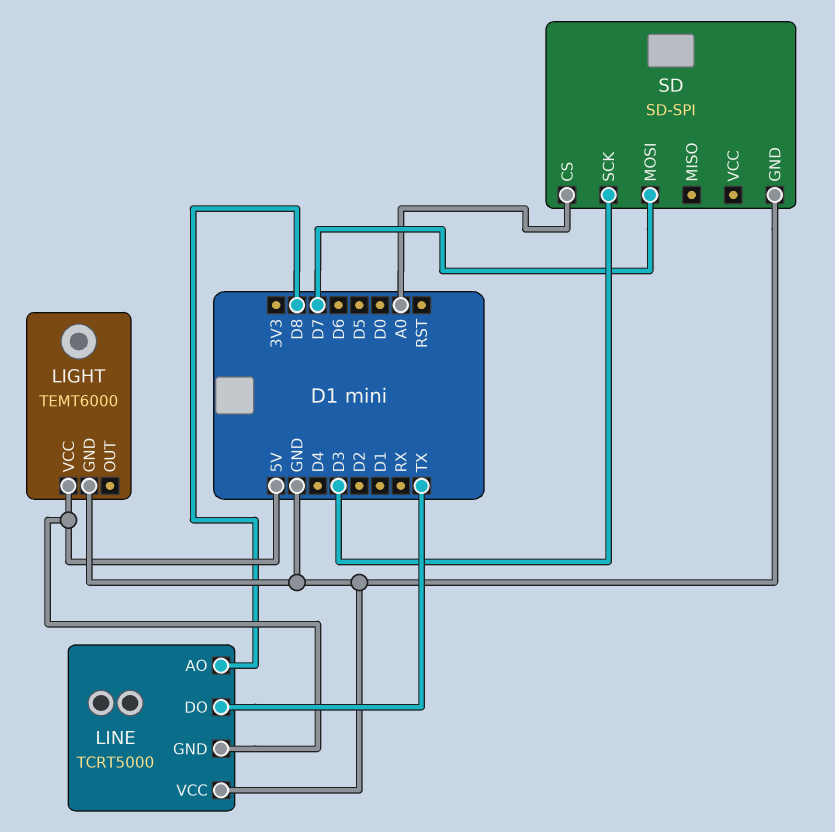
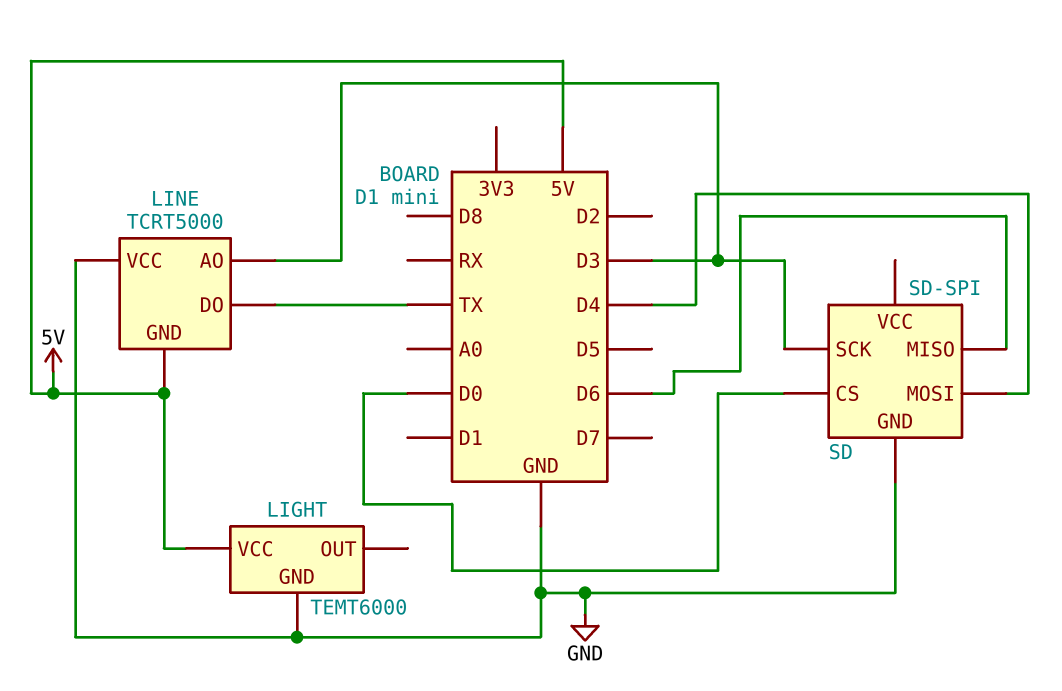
LINE pin AO: D8 -> D3
SD pin CS: A0 -> D0
SD pin MISO: none -> D6
SD pin MOSI: D7 -> D4

